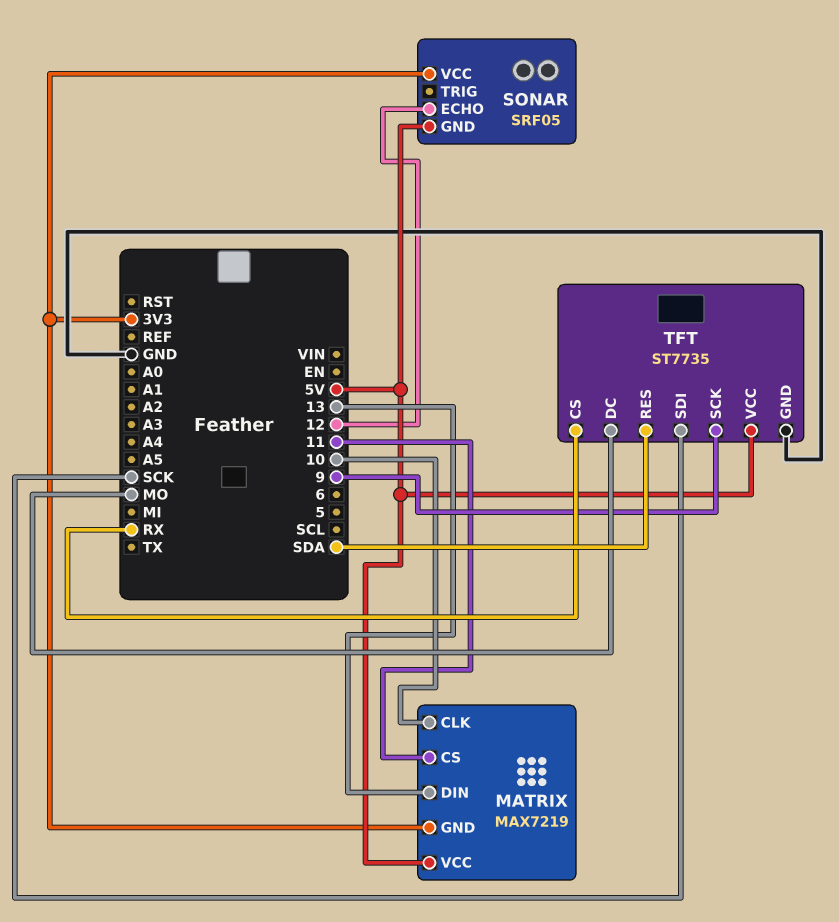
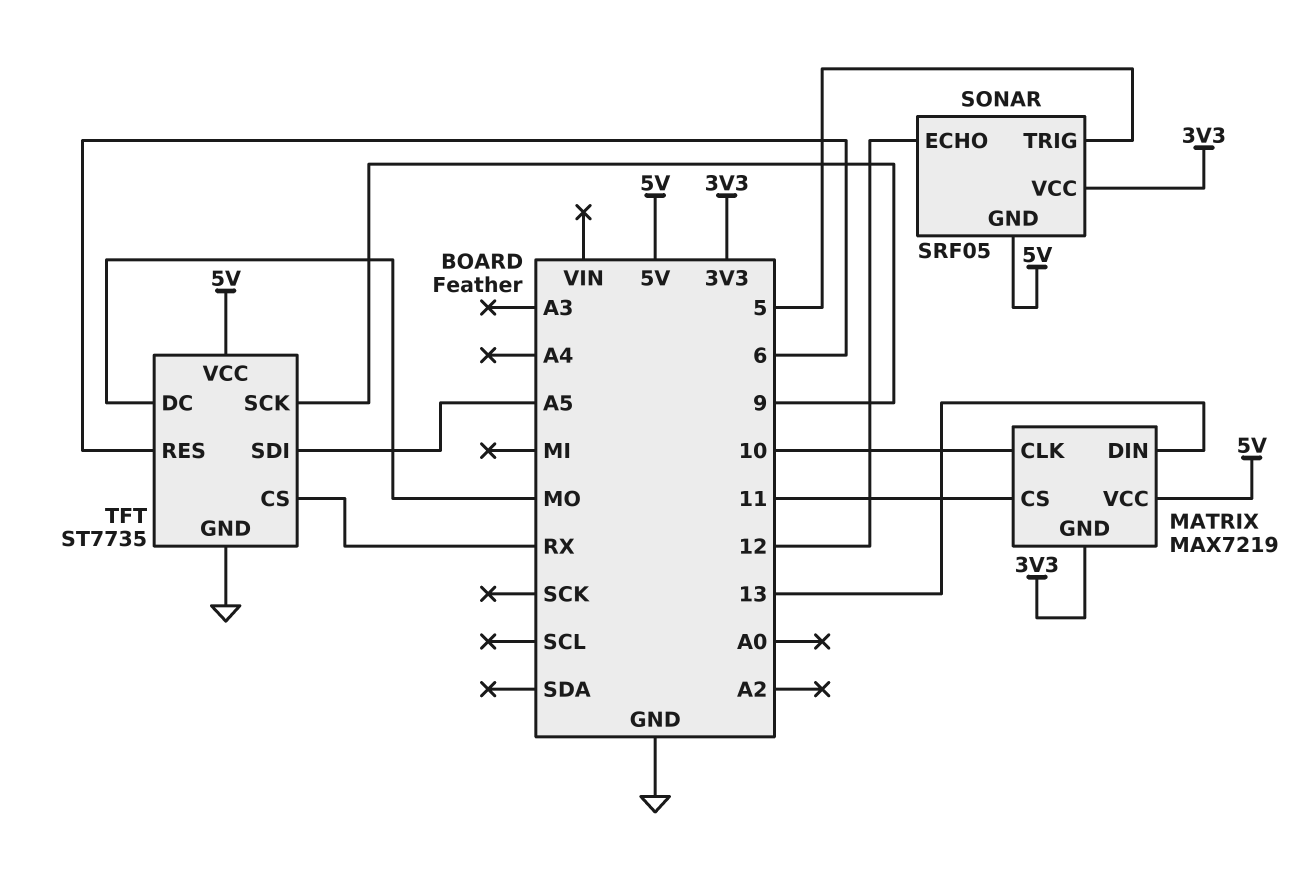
SONAR pin TRIG: none -> 5
TFT pin RES: SDA -> 6
TFT pin SDI: SCK -> A5

